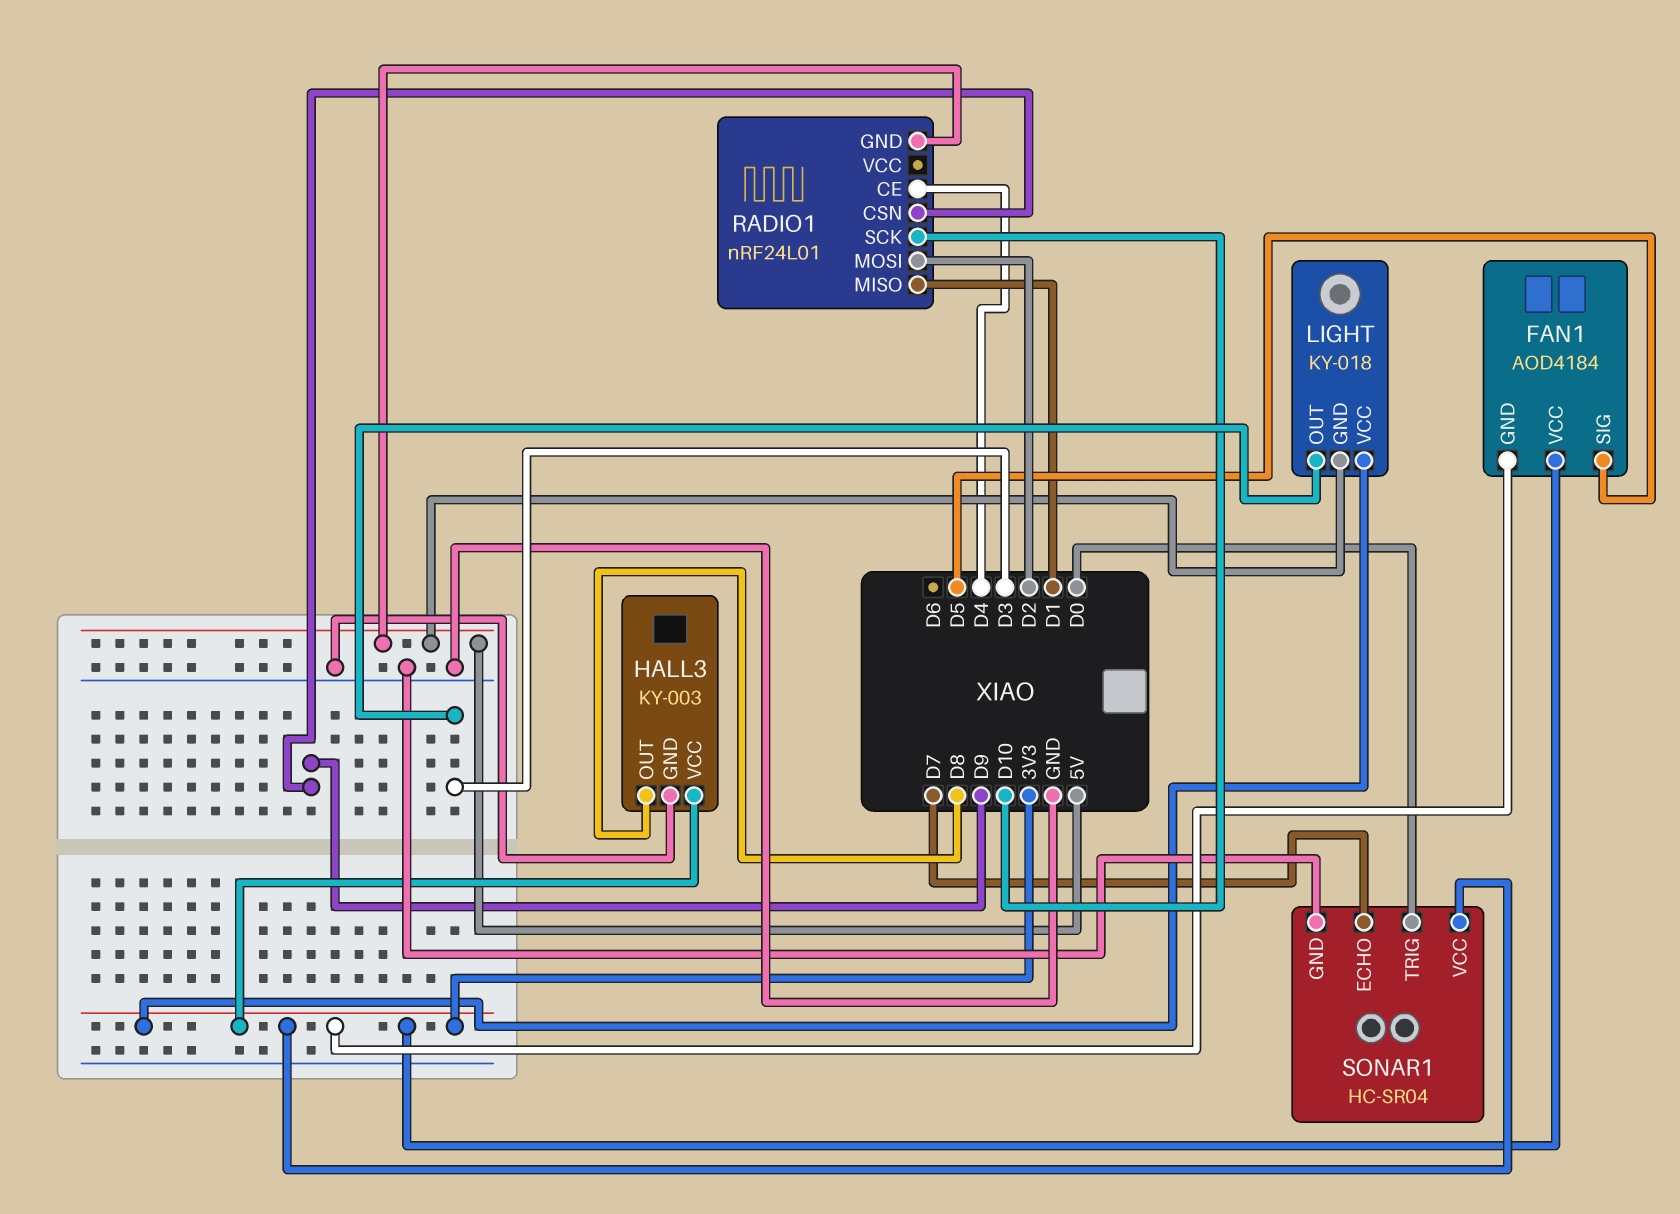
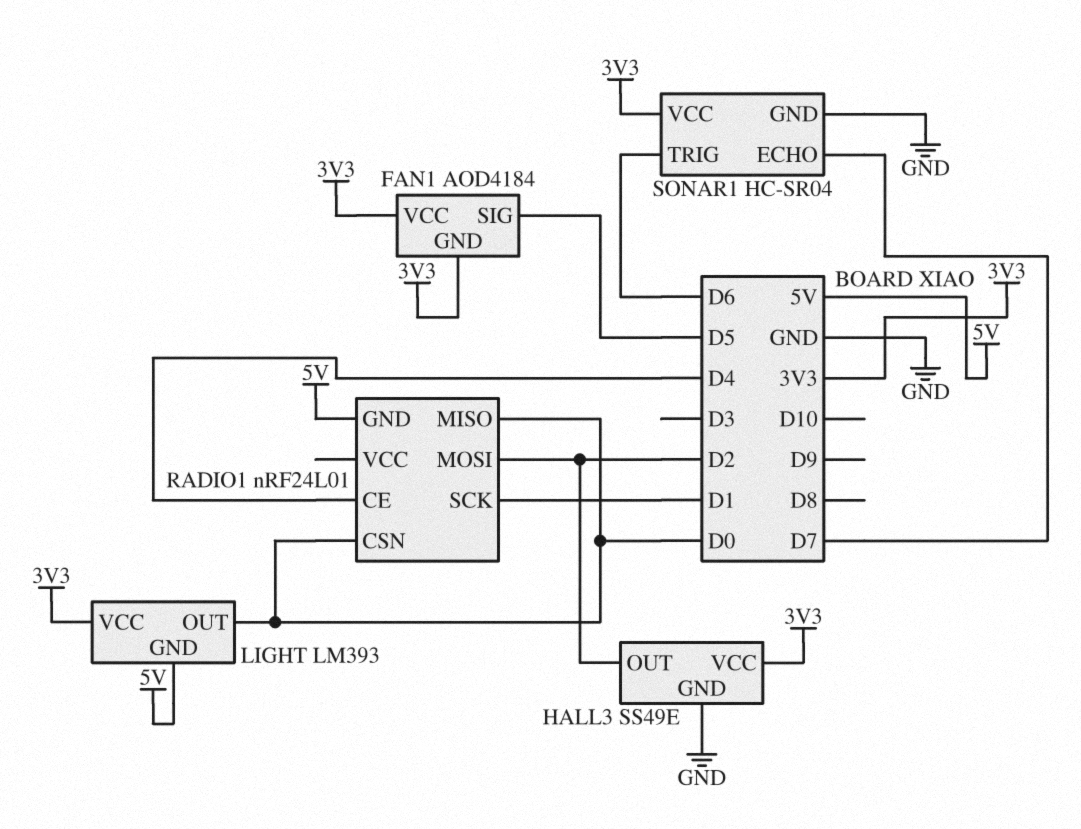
HALL3: KY-003 -> SS49E
HALL3 pin OUT: D8 -> D2
LIGHT: KY-018 -> LM393
LIGHT pin OUT: D3 -> D0
RADIO1 pin CSN: D9 -> D0
RADIO1 pin MISO: D1 -> D0
RADIO1 pin SCK: D10 -> D1
SONAR1 pin TRIG: D0 -> D6

